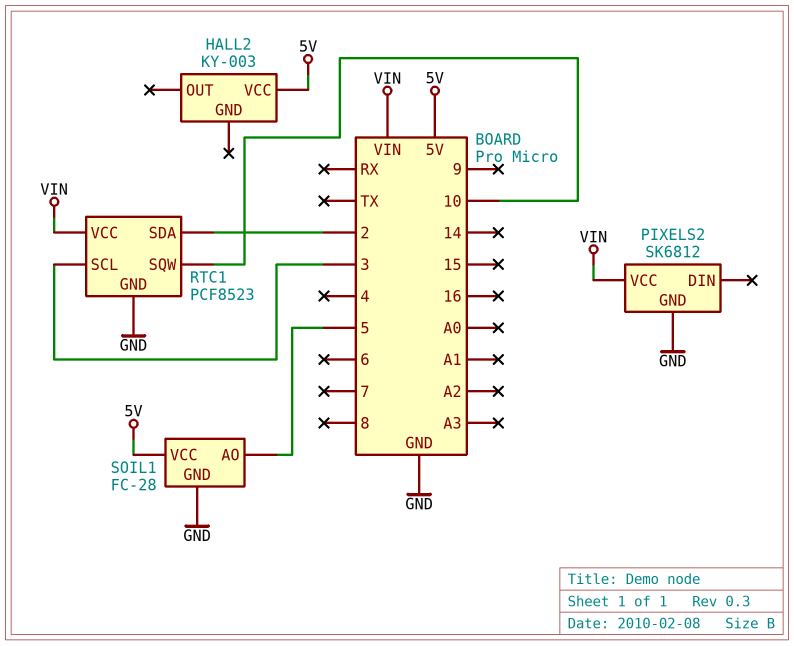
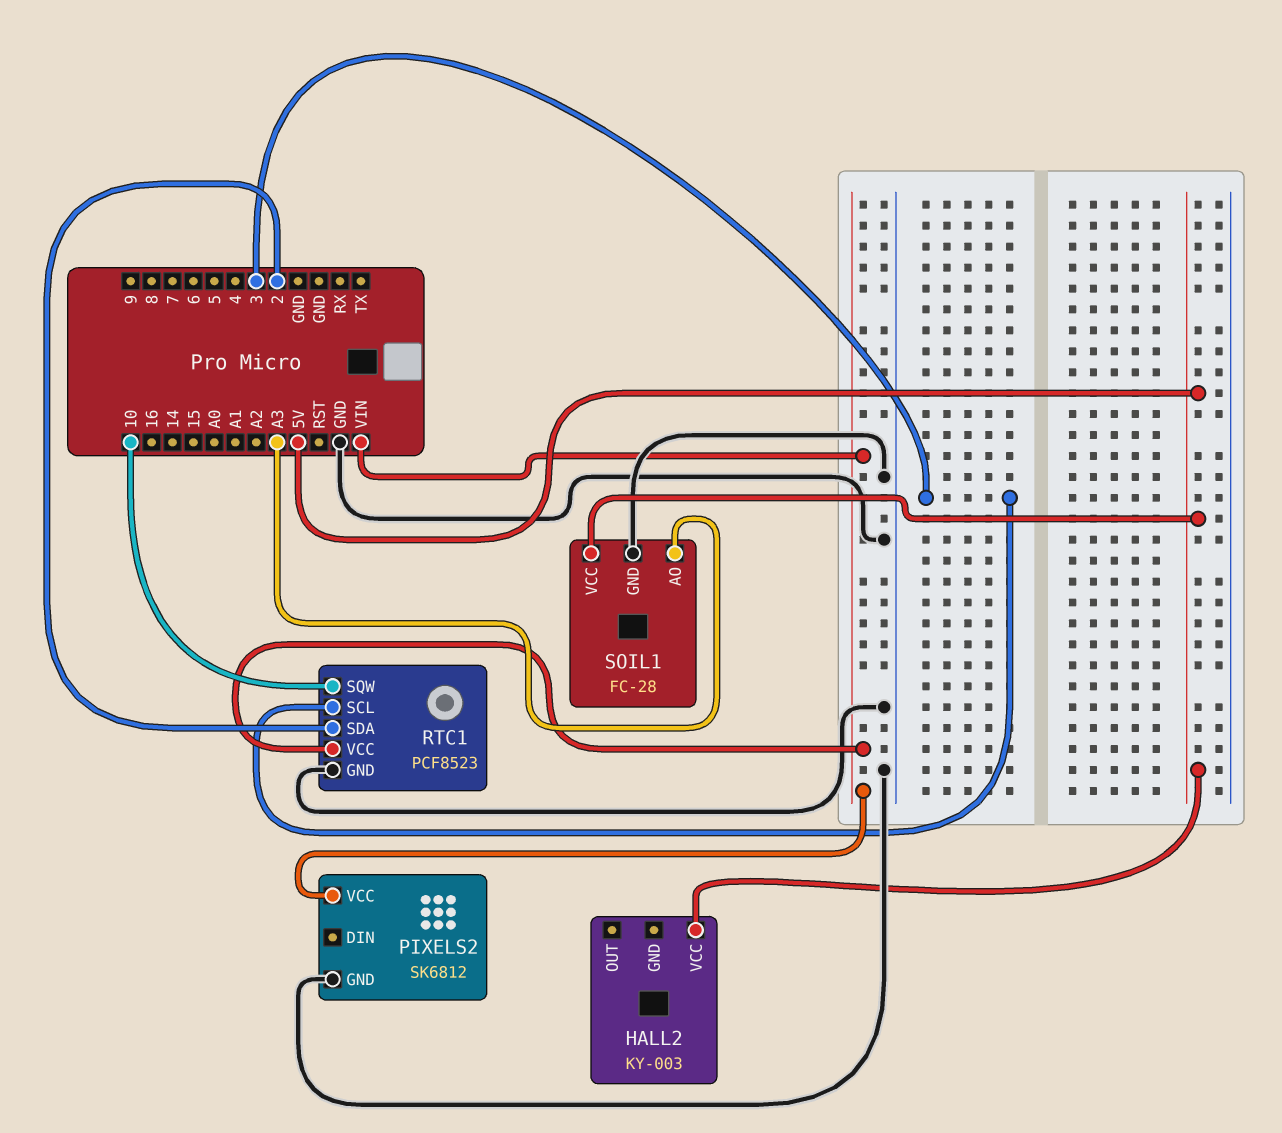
SOIL1 pin AO: 5 -> A3

